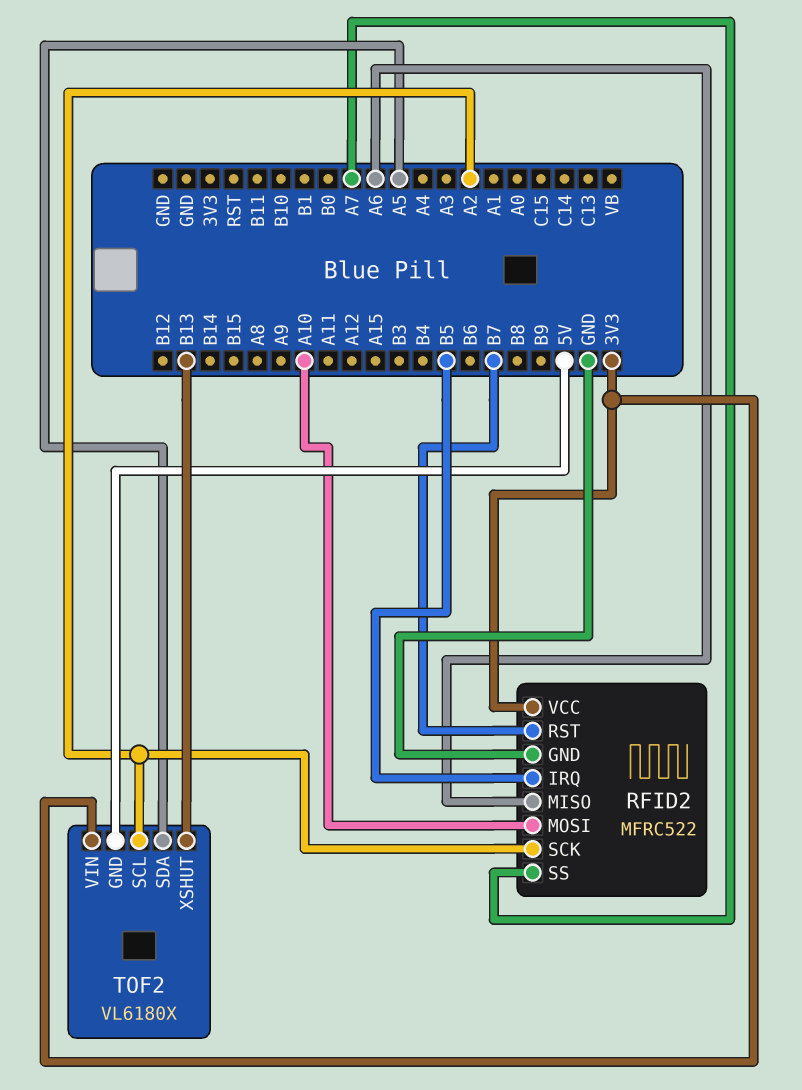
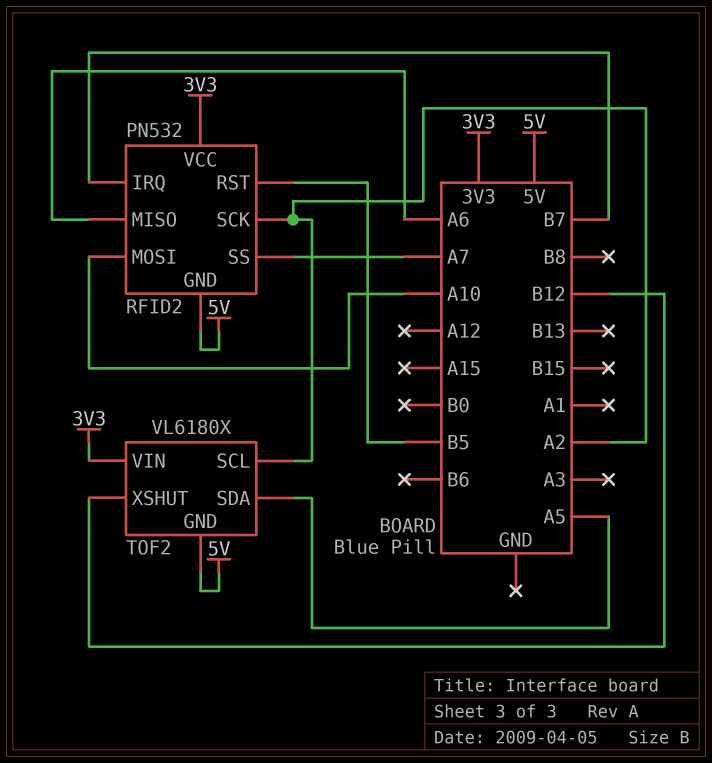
RFID2: MFRC522 -> PN532
RFID2 pin GND: GND -> 5V
RFID2 pin IRQ: B5 -> B7
RFID2 pin RST: B7 -> B5
TOF2 pin XSHUT: B13 -> B12

